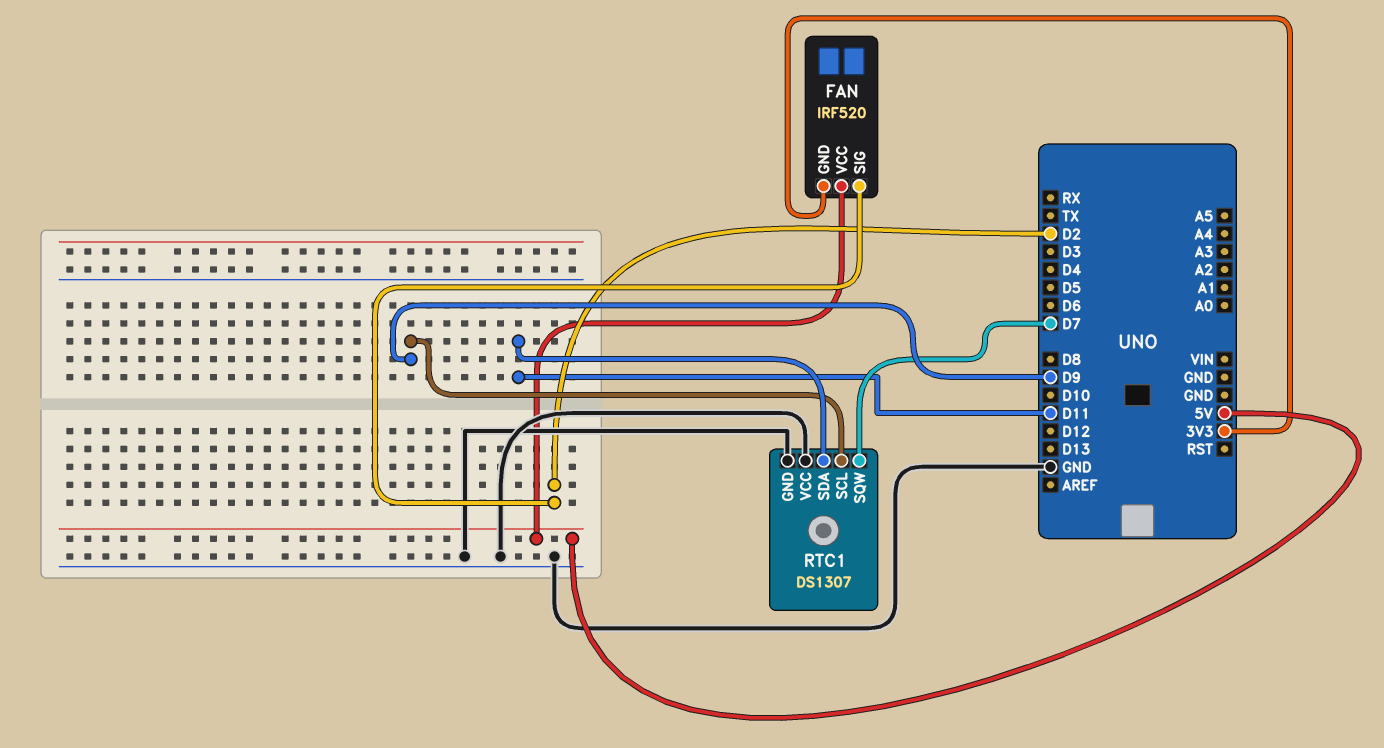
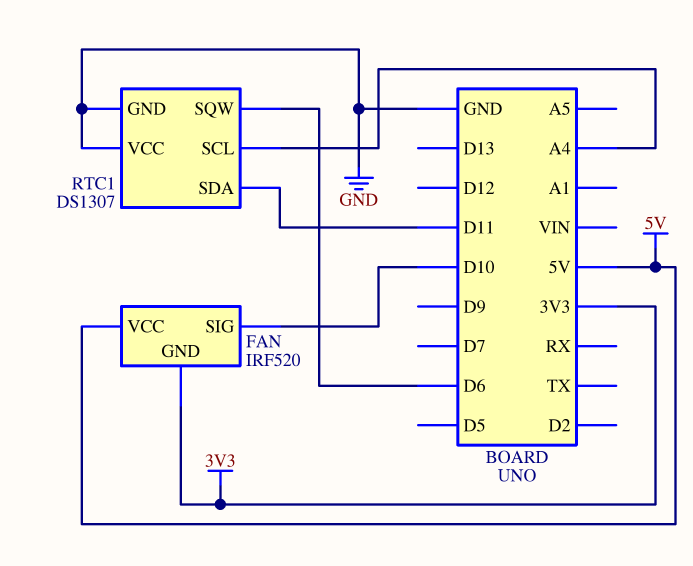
FAN pin SIG: D2 -> D10
RTC1 pin SCL: D9 -> A4
RTC1 pin SQW: D7 -> D6

